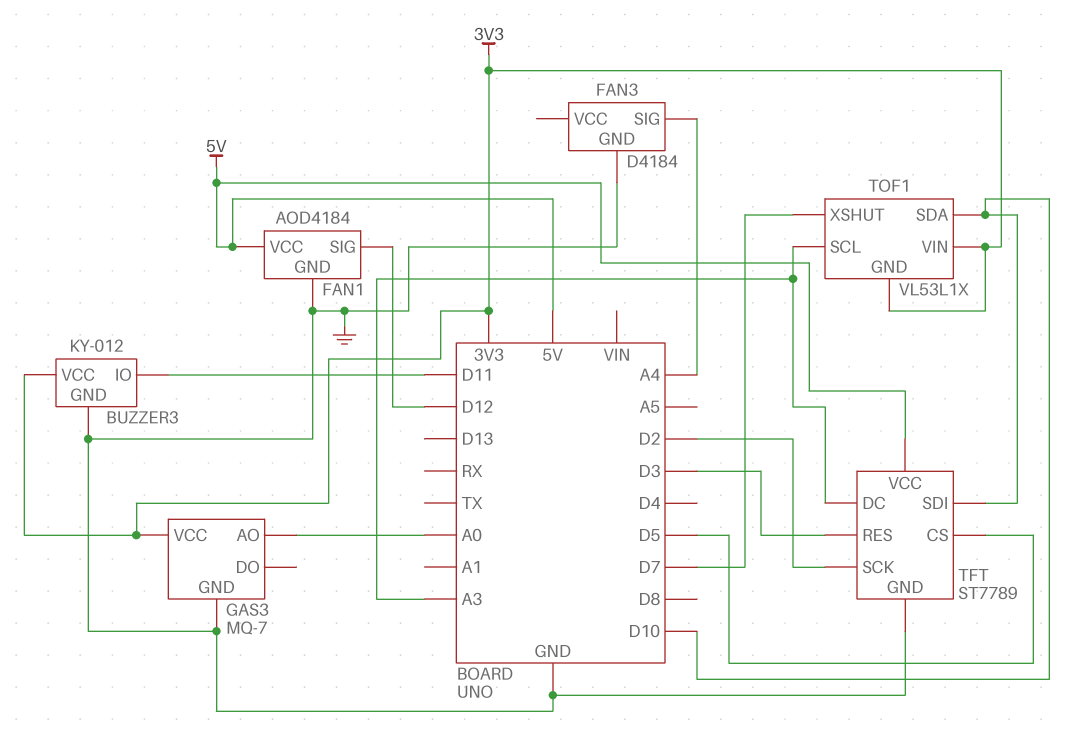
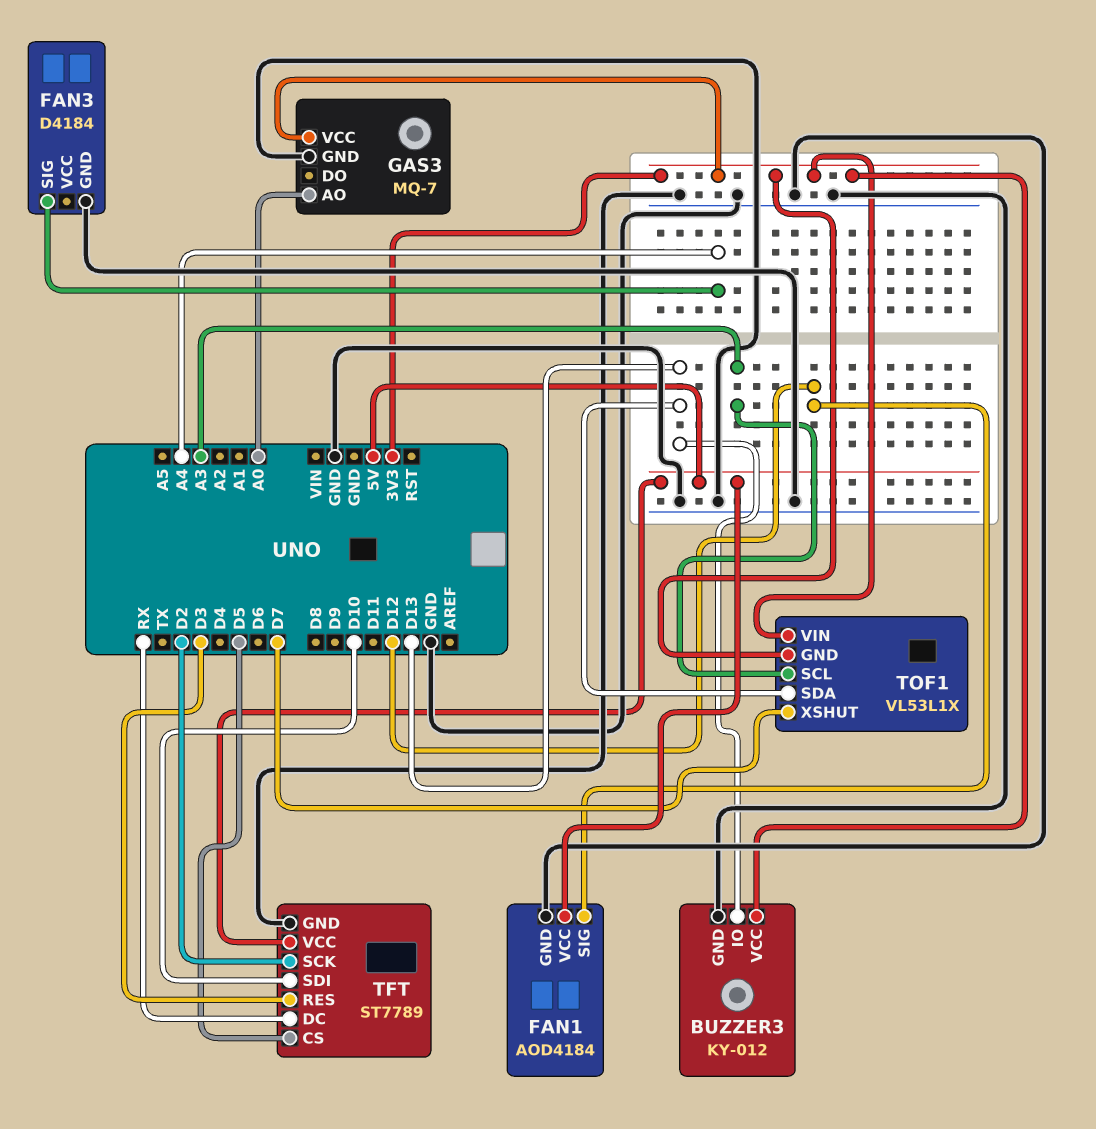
BUZZER3 pin IO: D11 -> D13
TFT pin DC: A3 -> RX
TOF1 pin SDA: D10 -> D13

